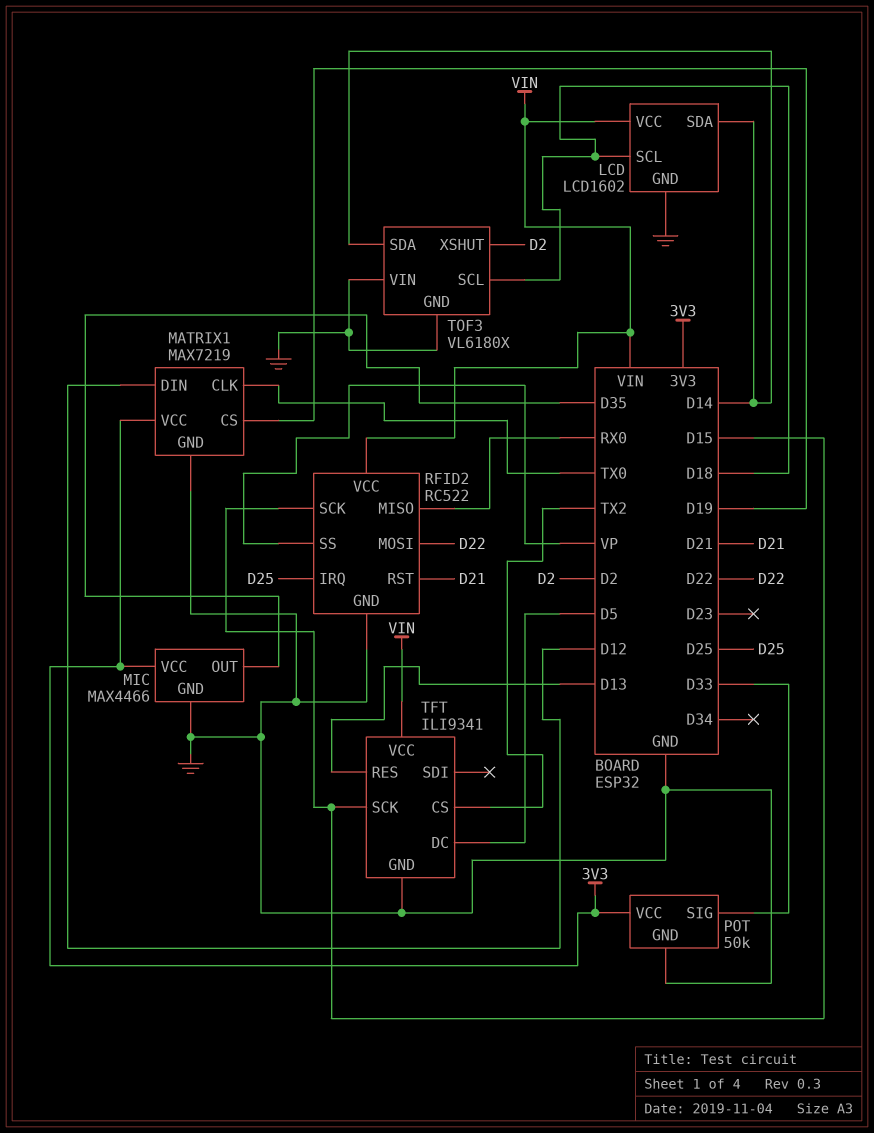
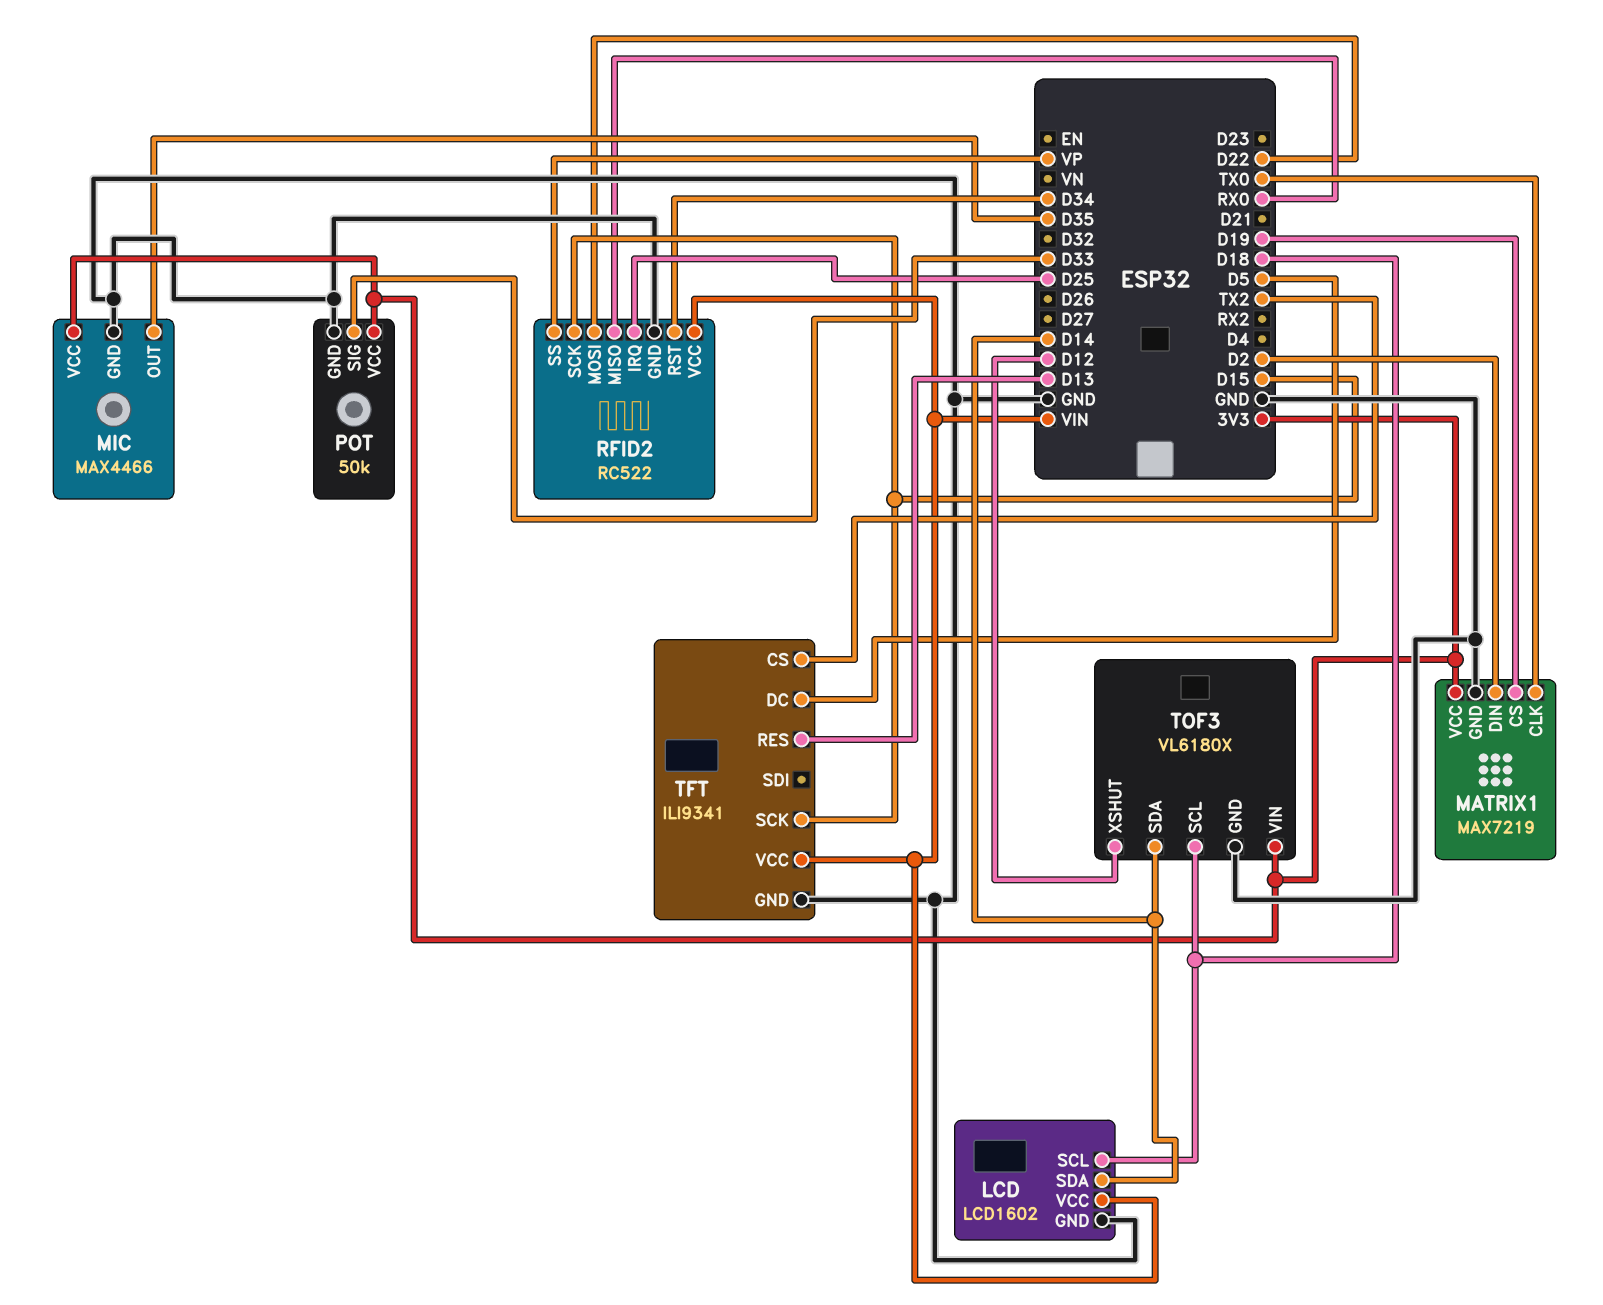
MATRIX1 pin DIN: D12 -> D2
RFID2 pin RST: D21 -> D34
TOF3 pin VIN: GND -> 3V3
TOF3 pin XSHUT: D2 -> D12

